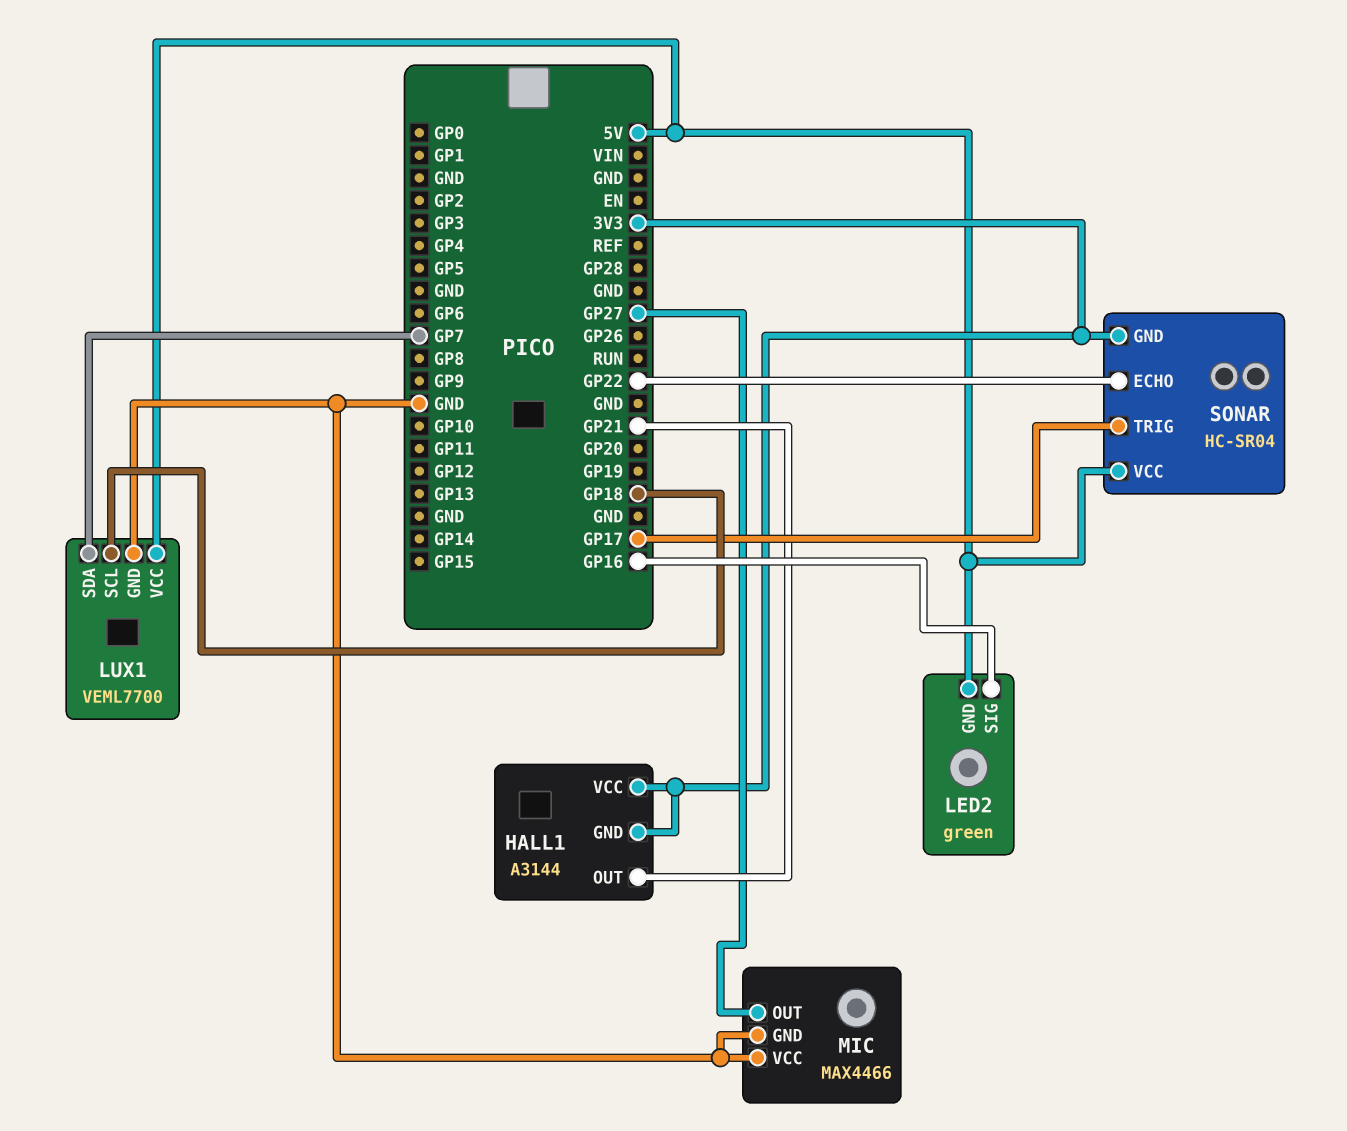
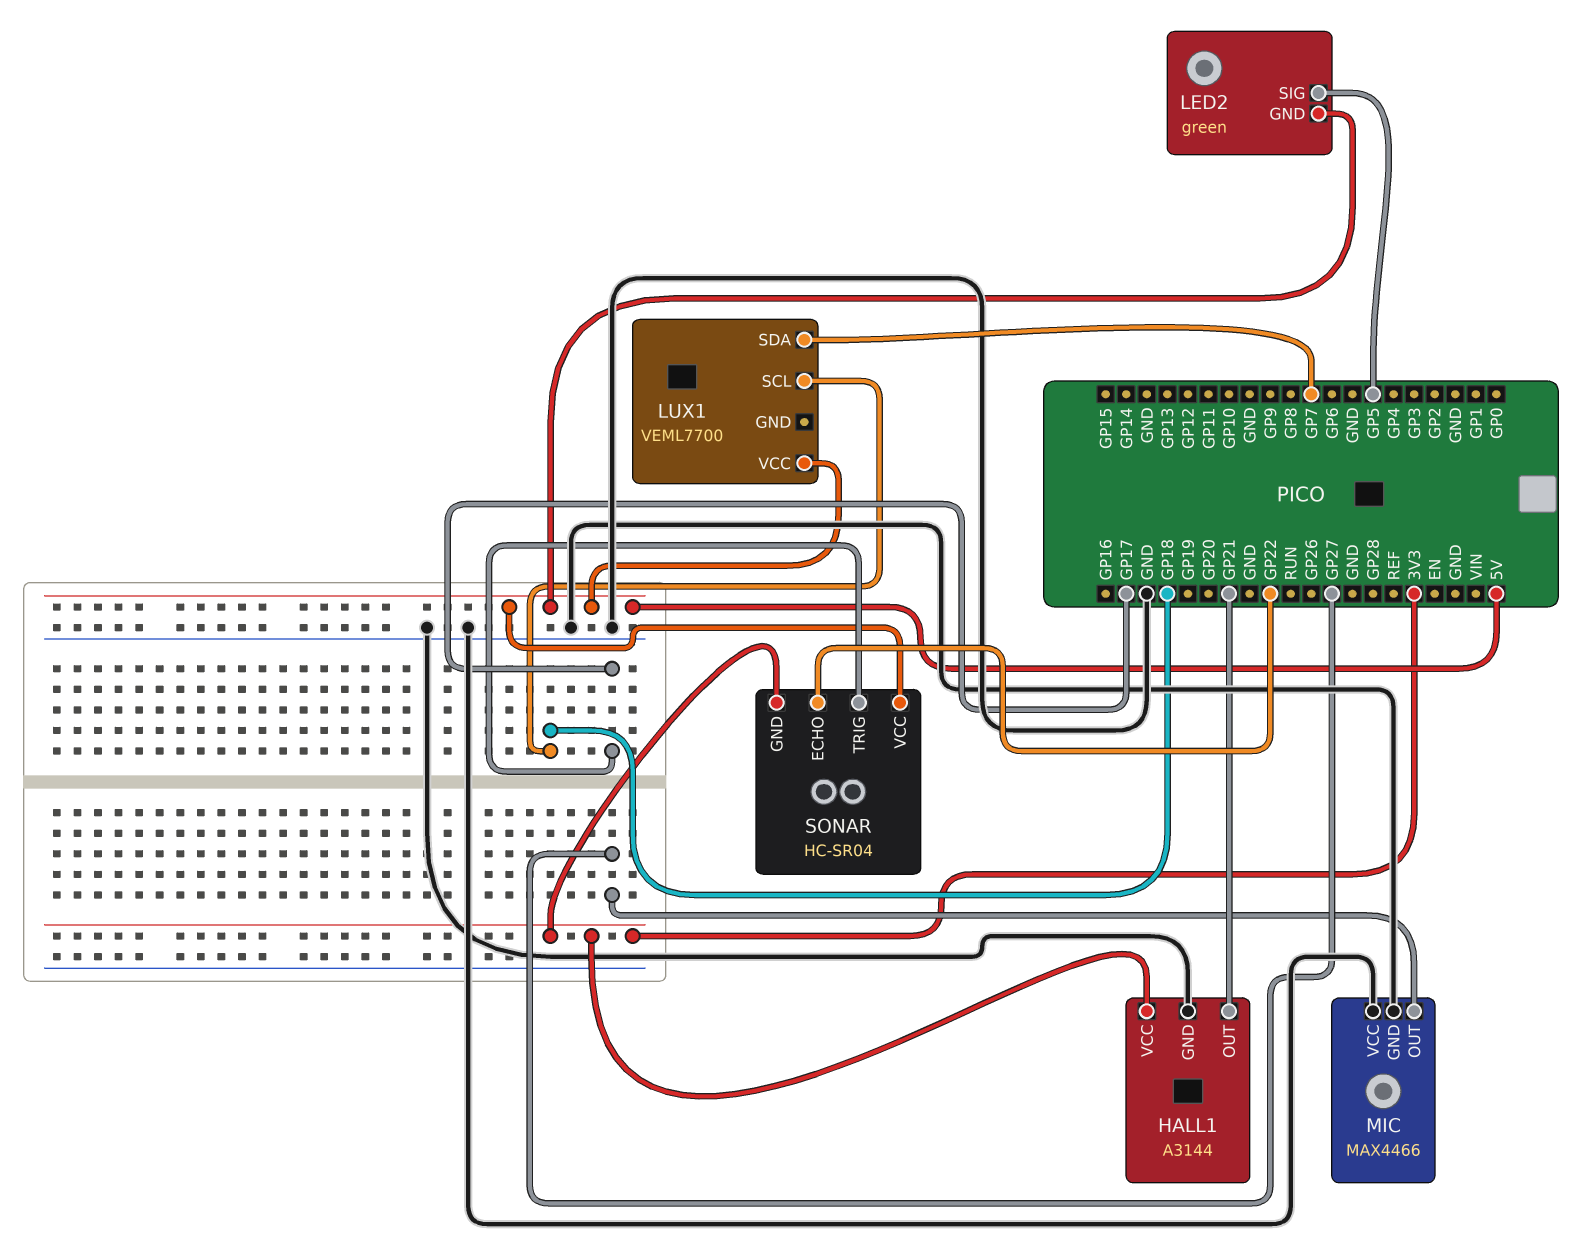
HALL1 pin GND: 3V3 -> GND
LED2 pin SIG: GP16 -> GP5
LUX1 pin GND: GND -> none

